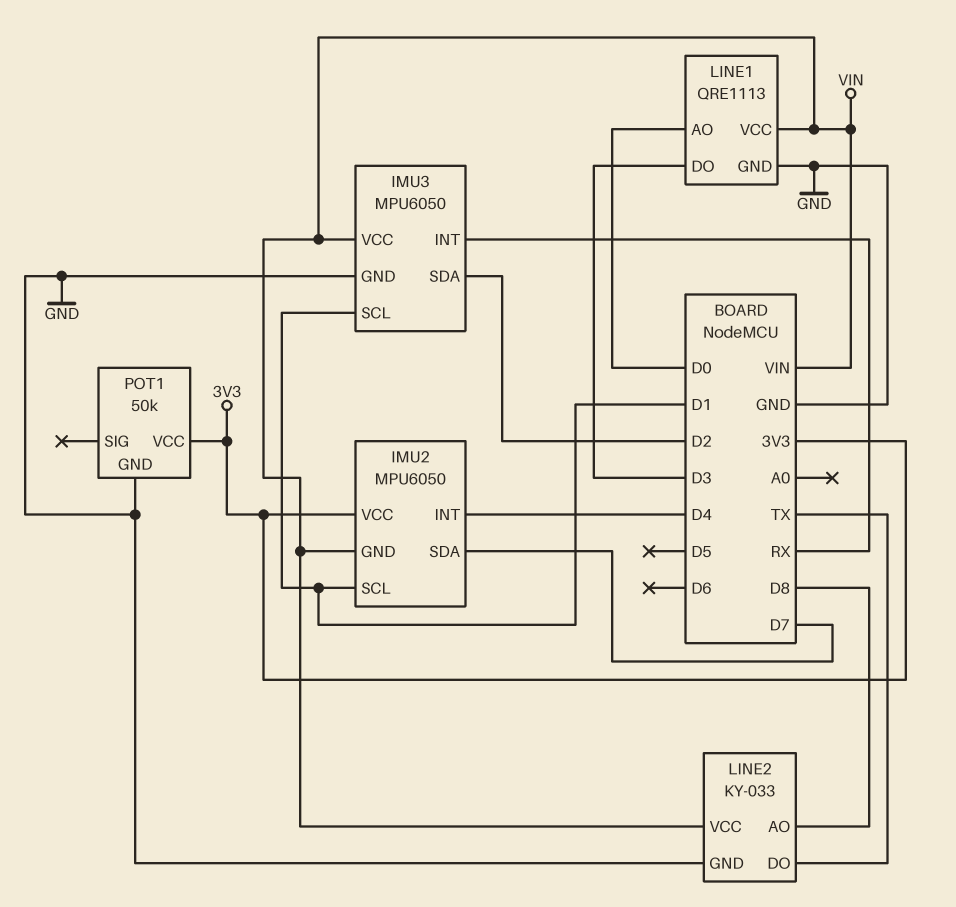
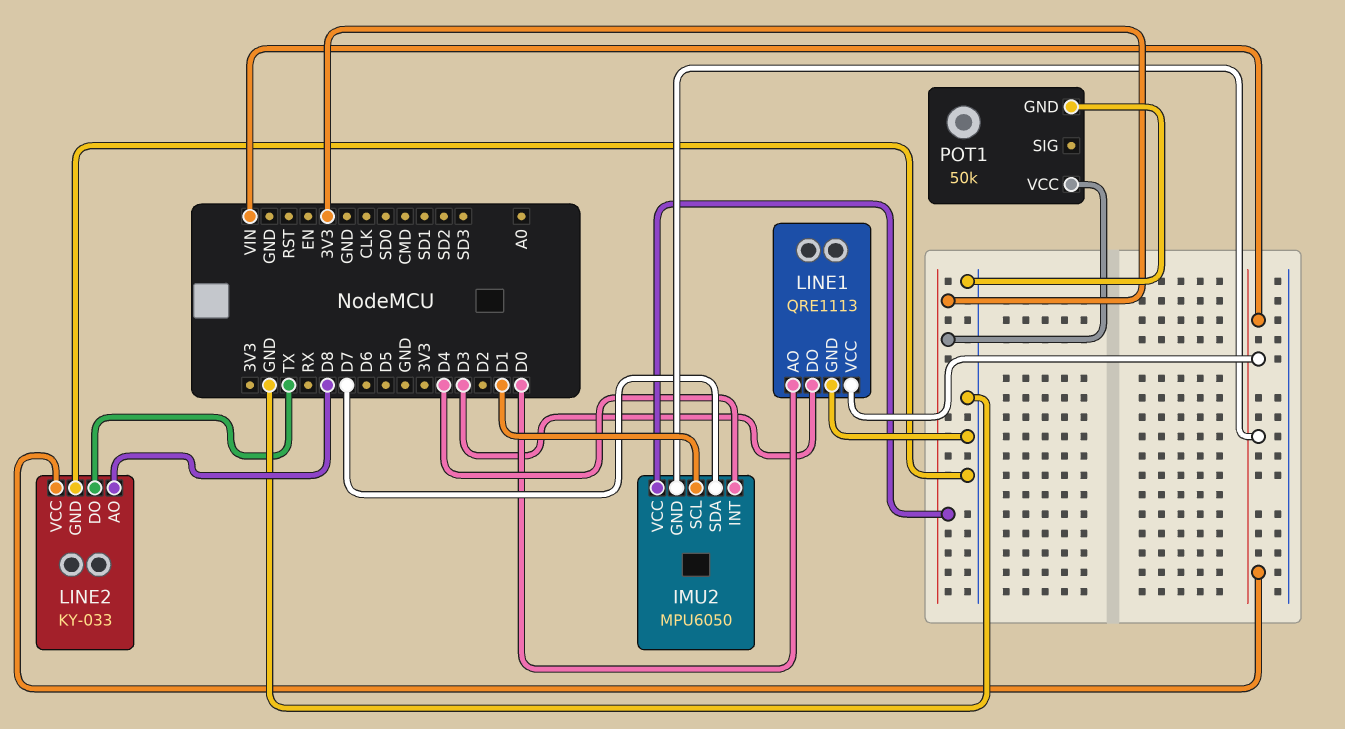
IMU3: MPU6050 -> none
IMU3 pin GND: GND -> none
IMU3 pin INT: RX -> none
IMU3 pin SCL: D1 -> none
IMU3 pin SDA: D2 -> none
IMU3 pin VCC: VIN -> none

